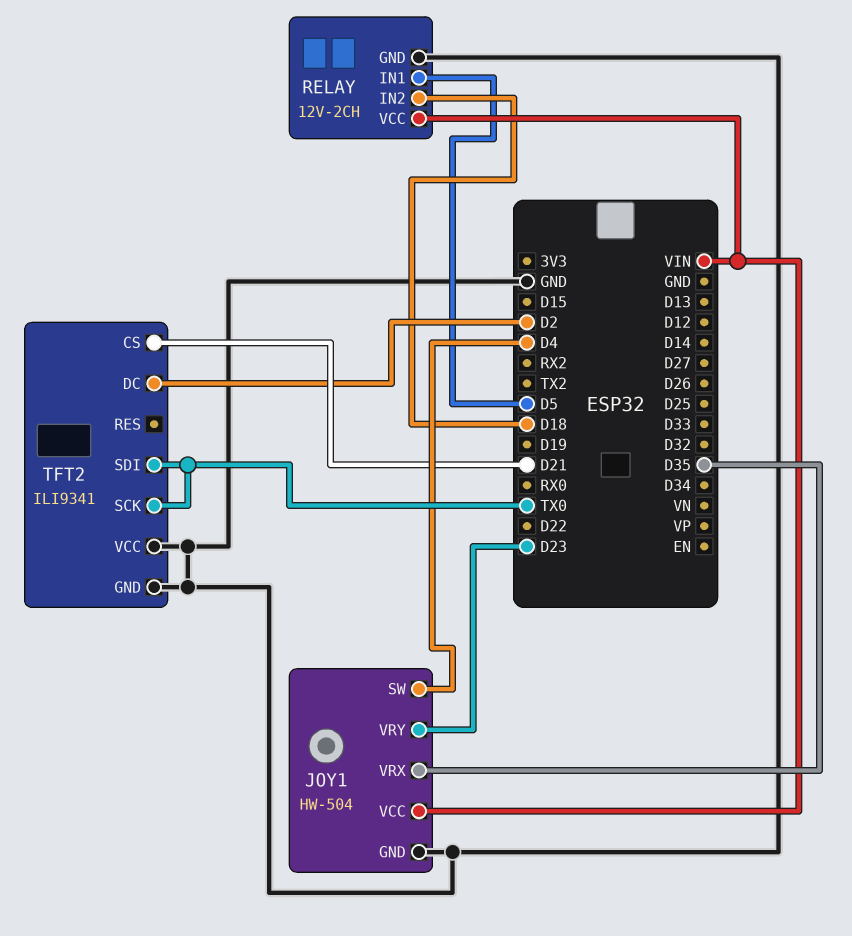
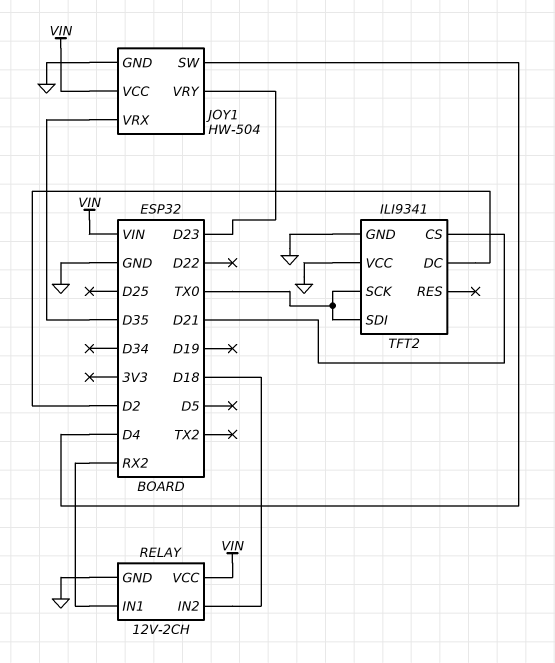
RELAY pin IN1: D5 -> RX2

